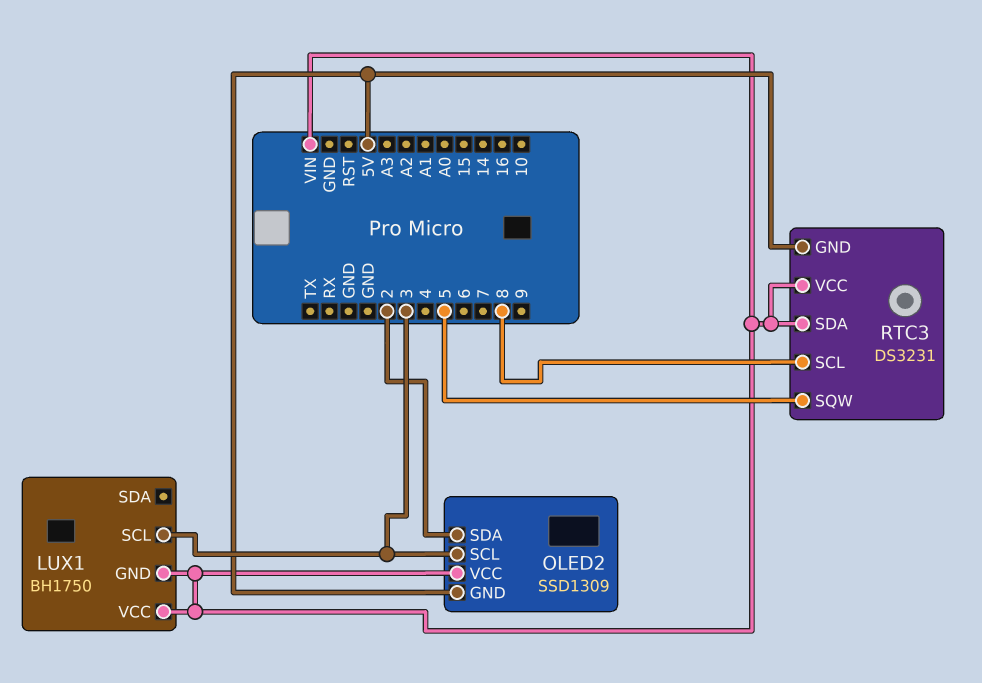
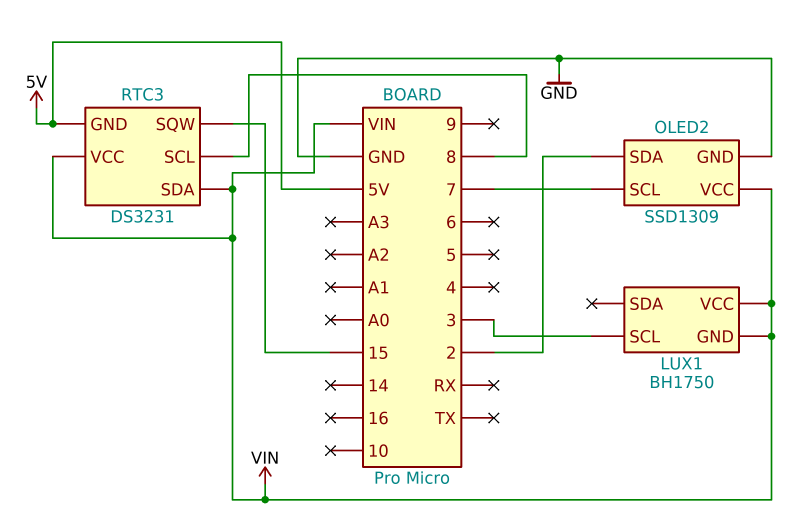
OLED2 pin GND: 5V -> GND
OLED2 pin SCL: 3 -> 7
RTC3 pin SQW: 5 -> 15

